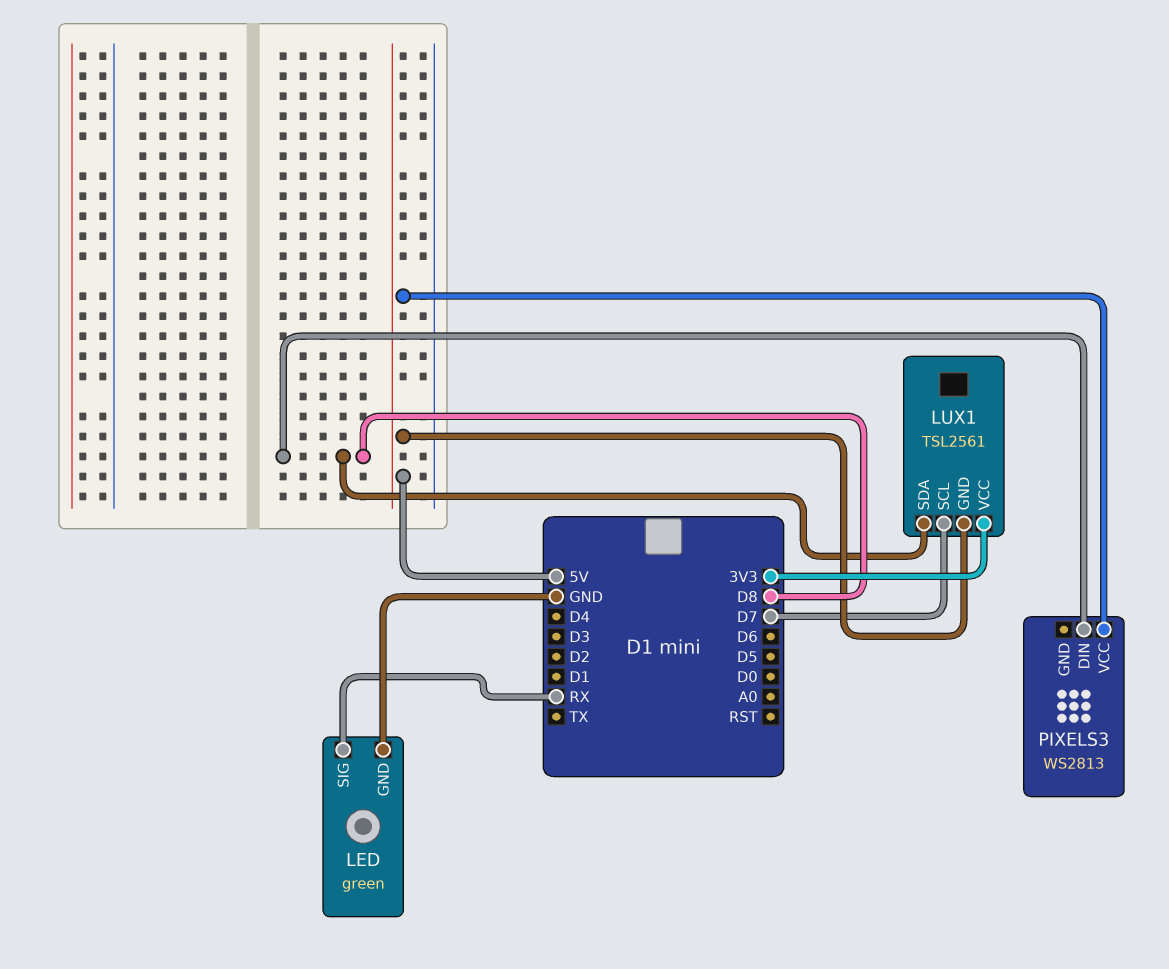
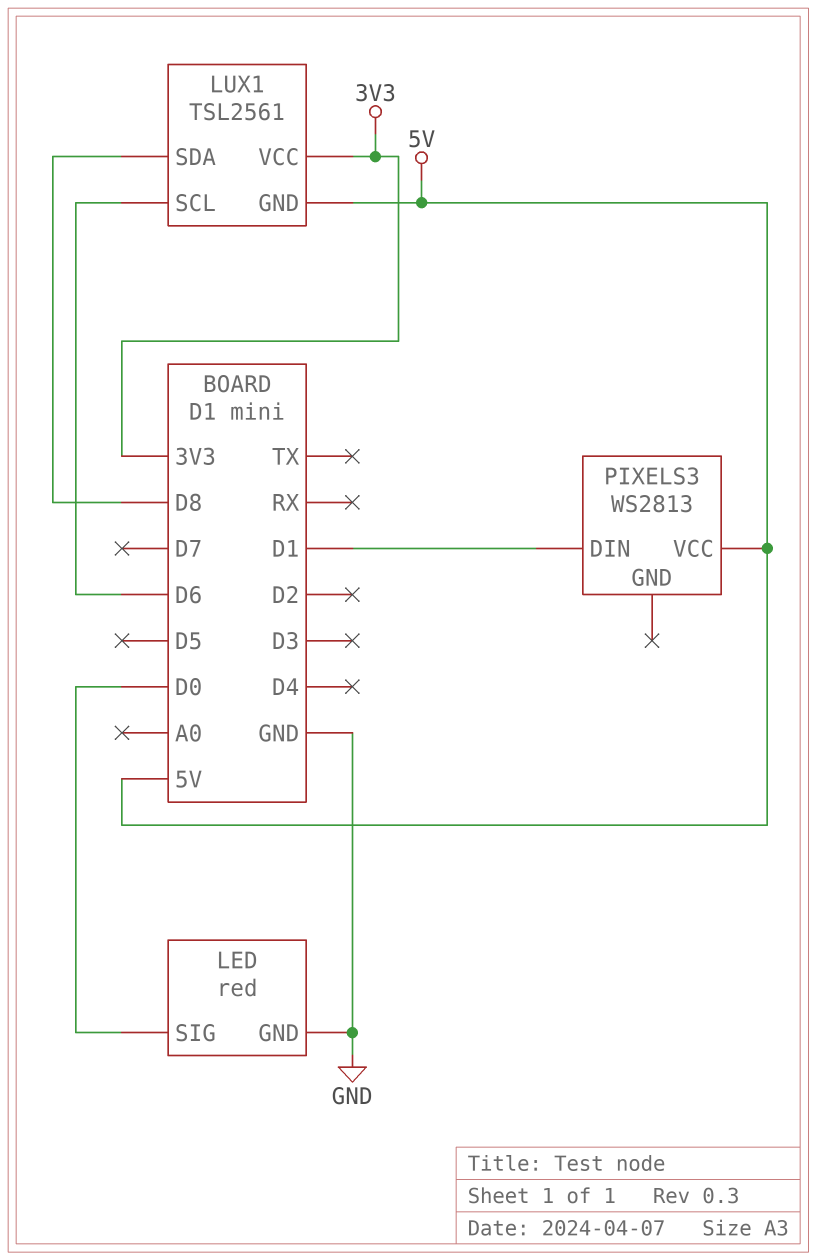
LED: green -> red
LED pin SIG: RX -> D0
LUX1 pin SCL: D7 -> D6
PIXELS3 pin DIN: D8 -> D1

